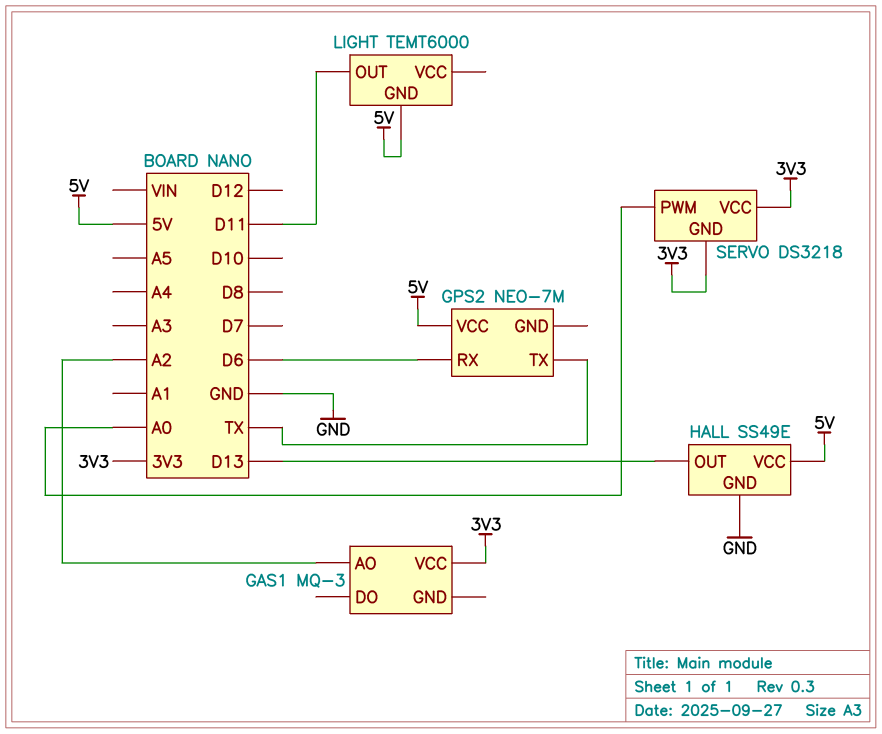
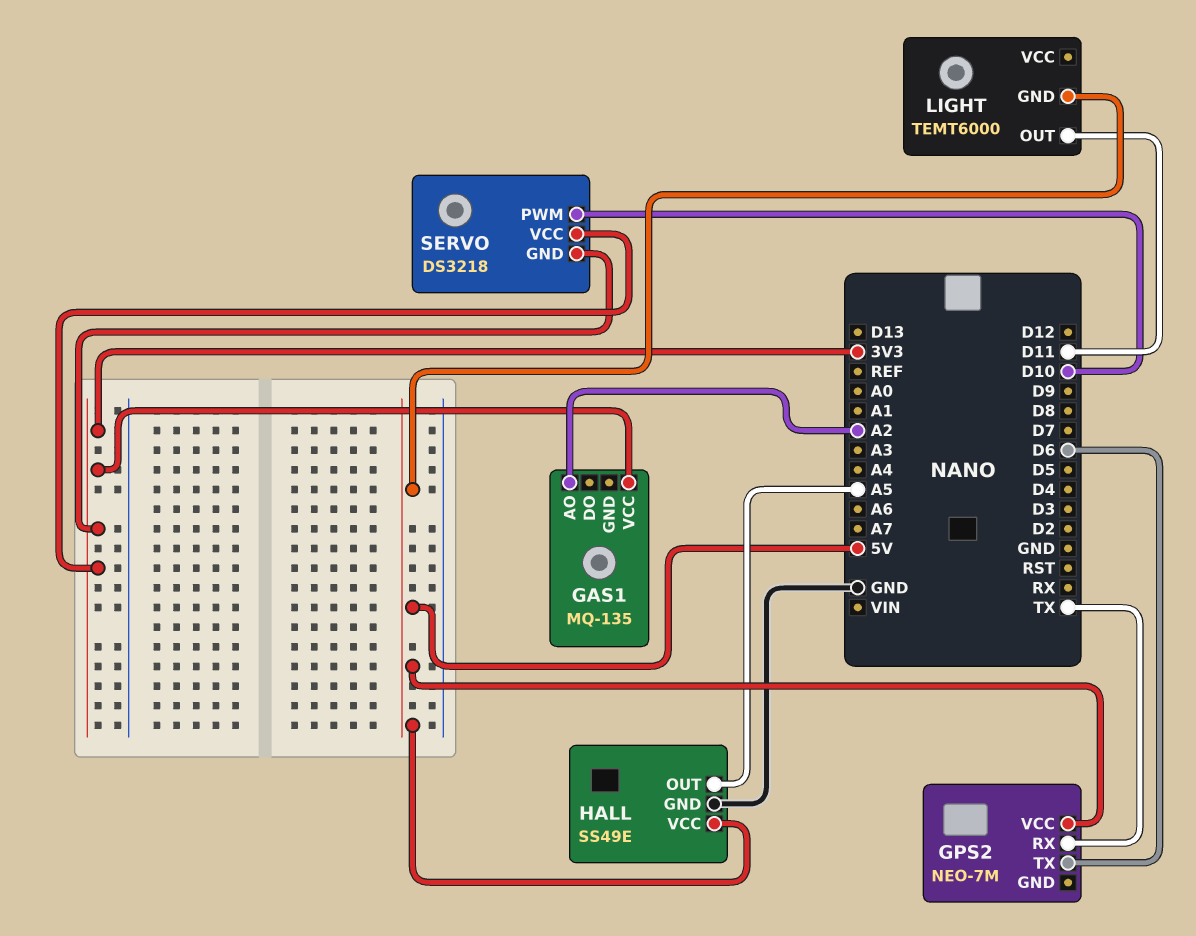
GAS1: MQ-3 -> MQ-135
GPS2 pin RX: D6 -> TX
GPS2 pin TX: TX -> D6
HALL pin OUT: D13 -> A5
SERVO pin PWM: A0 -> D10

